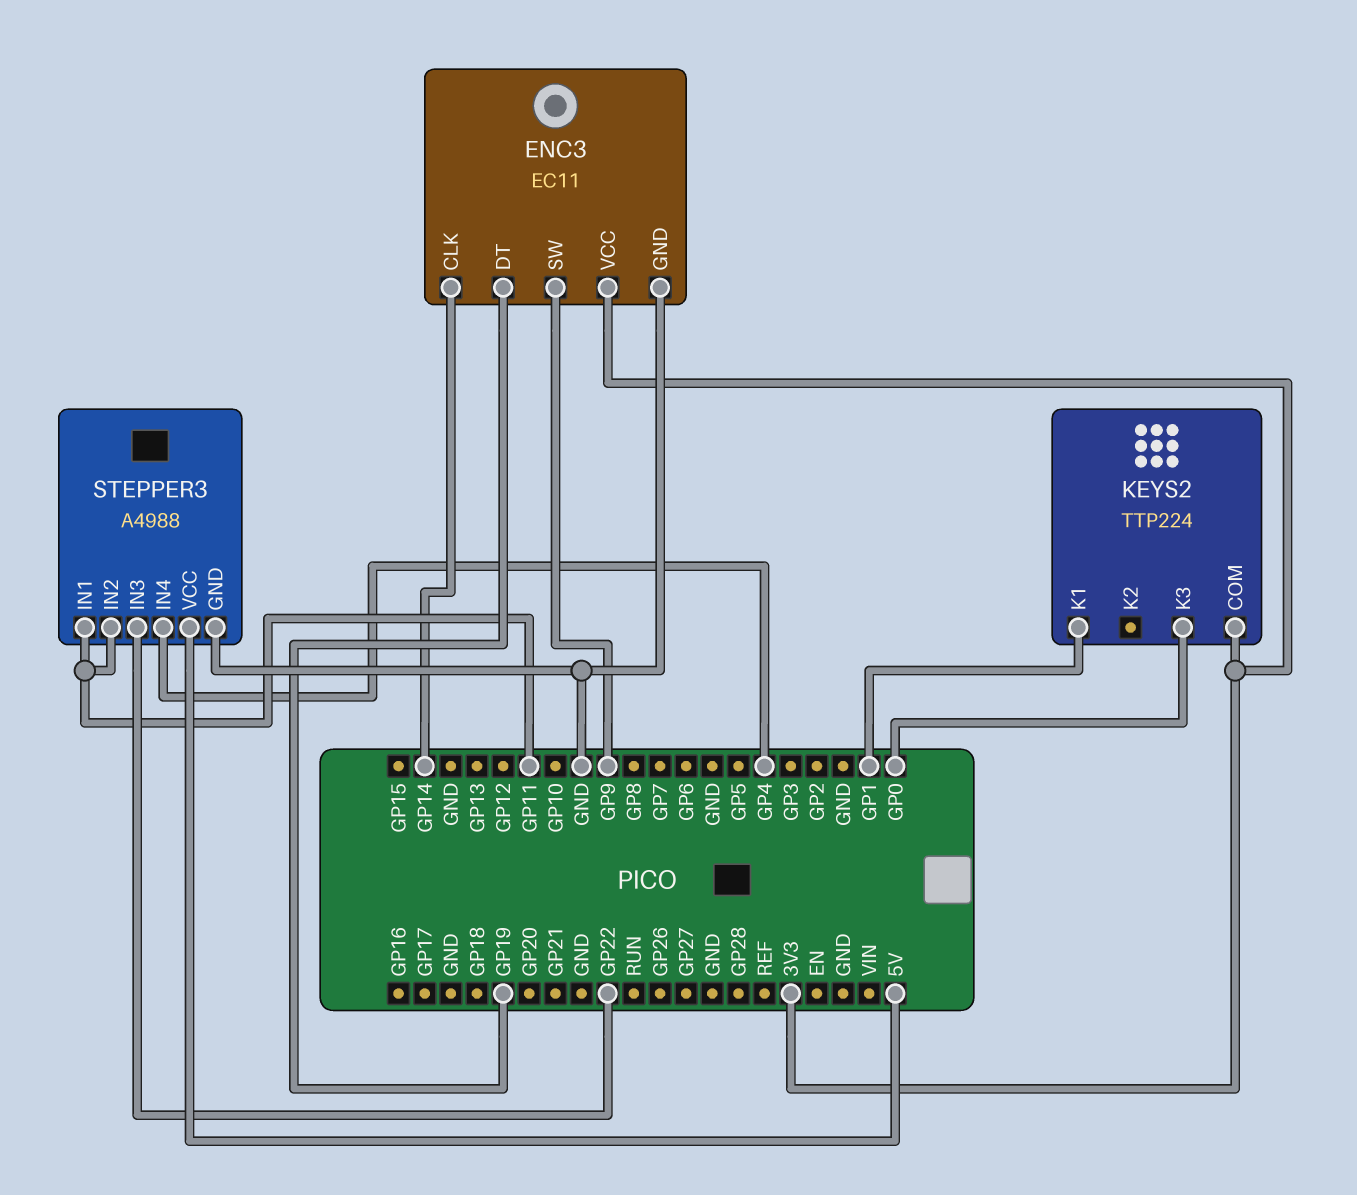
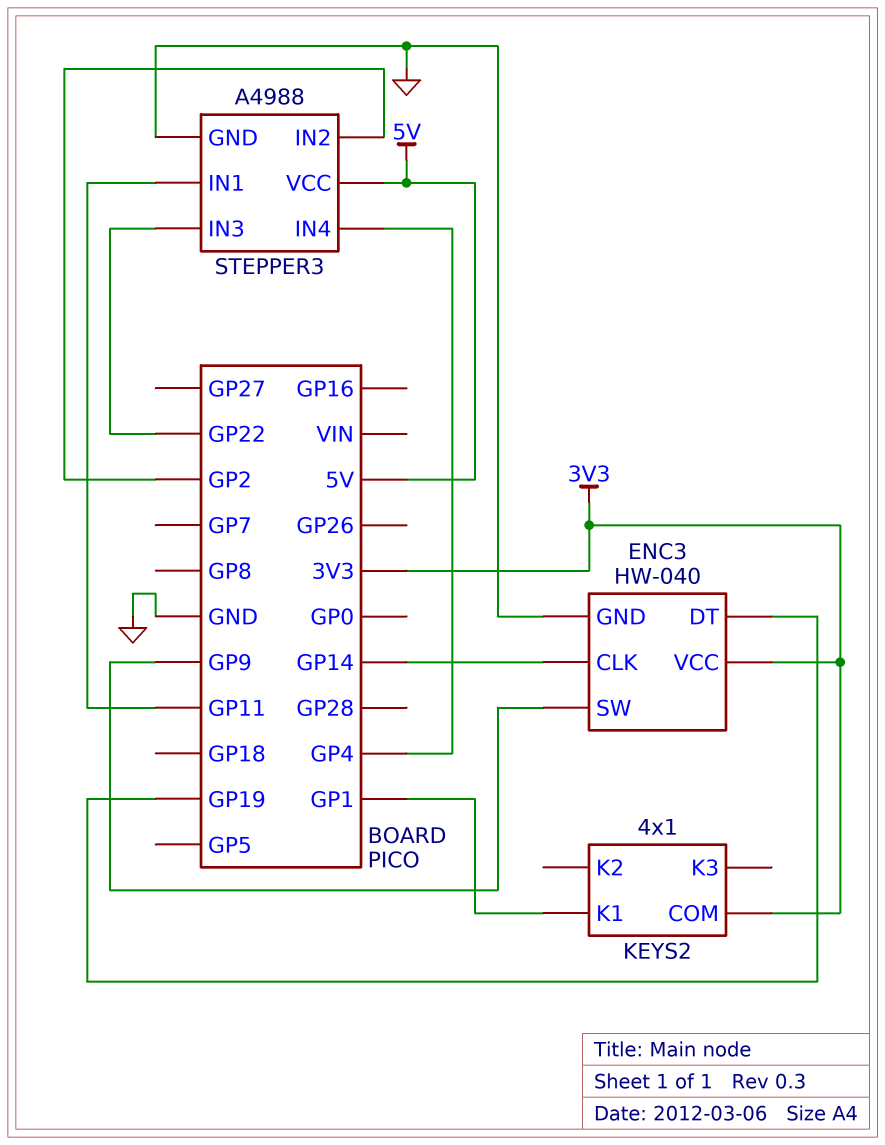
ENC3: EC11 -> HW-040
KEYS2: TTP224 -> 4x1
KEYS2 pin K3: GP0 -> none
STEPPER3 pin IN2: GP11 -> GP2

